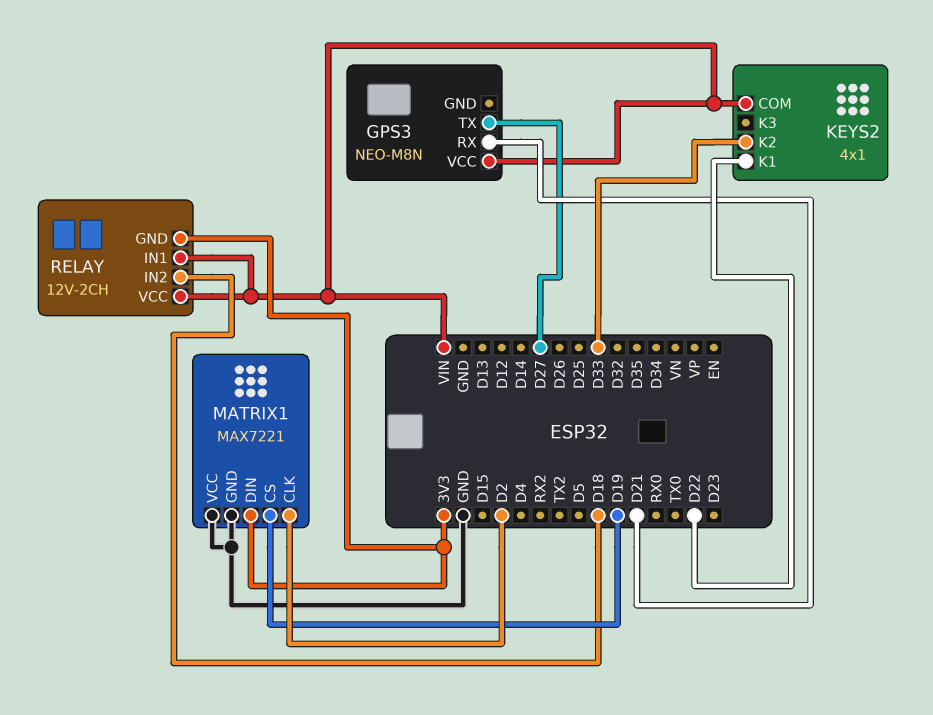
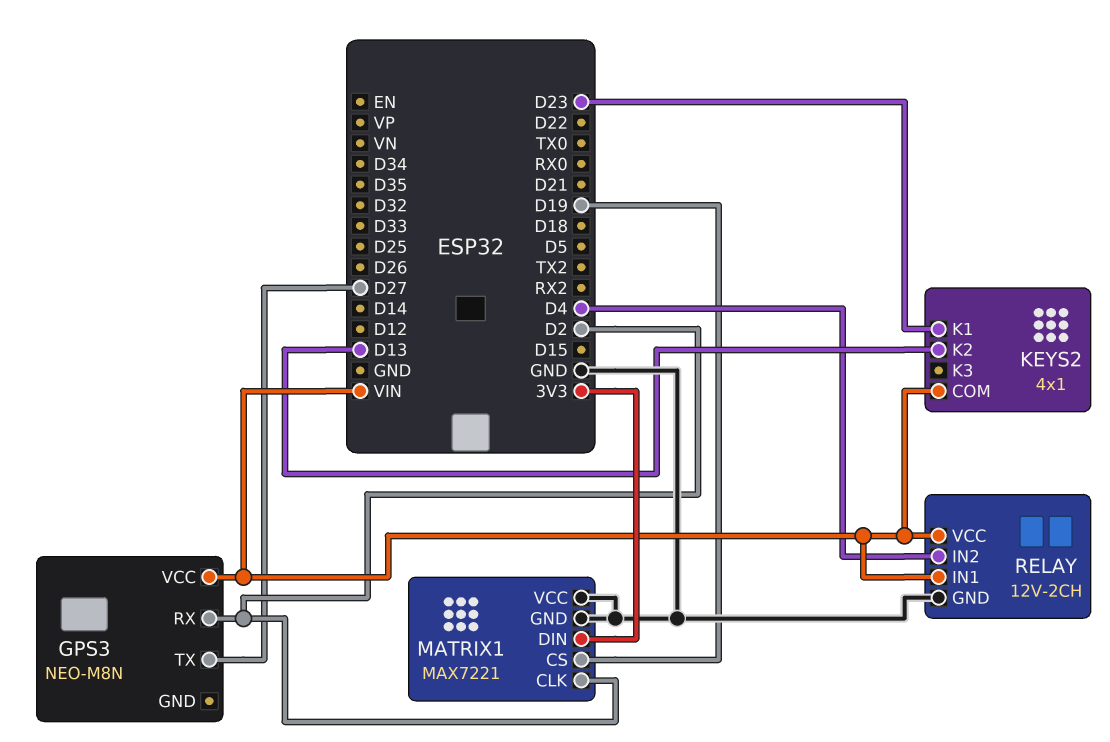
GPS3 pin RX: D21 -> D2
KEYS2 pin K1: D22 -> D23
KEYS2 pin K2: D33 -> D13
RELAY pin GND: 3V3 -> GND
RELAY pin IN2: D18 -> D4

